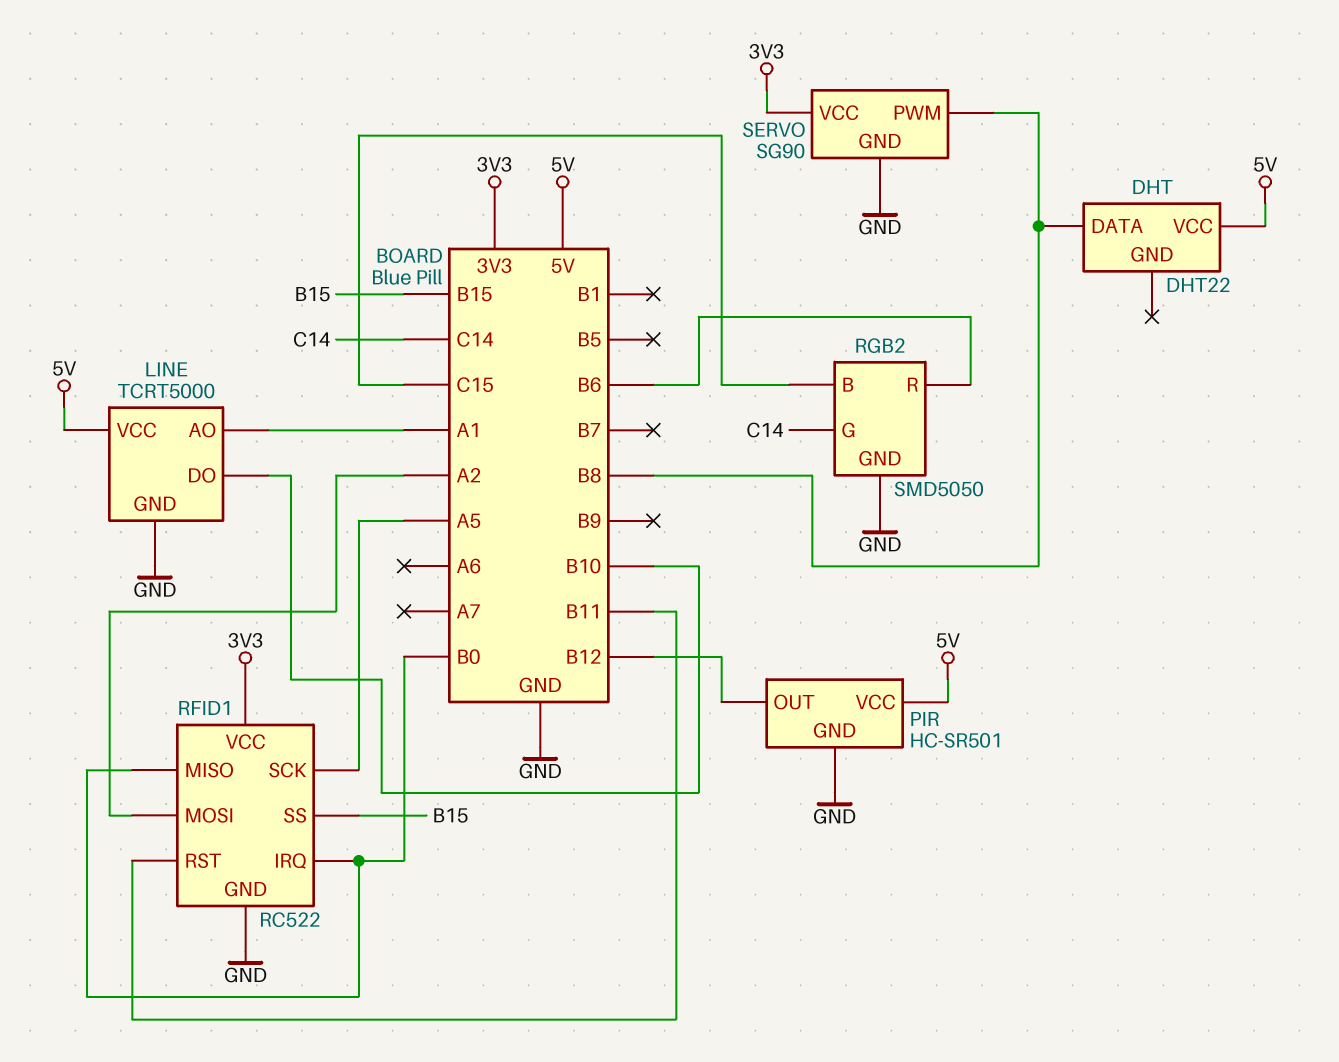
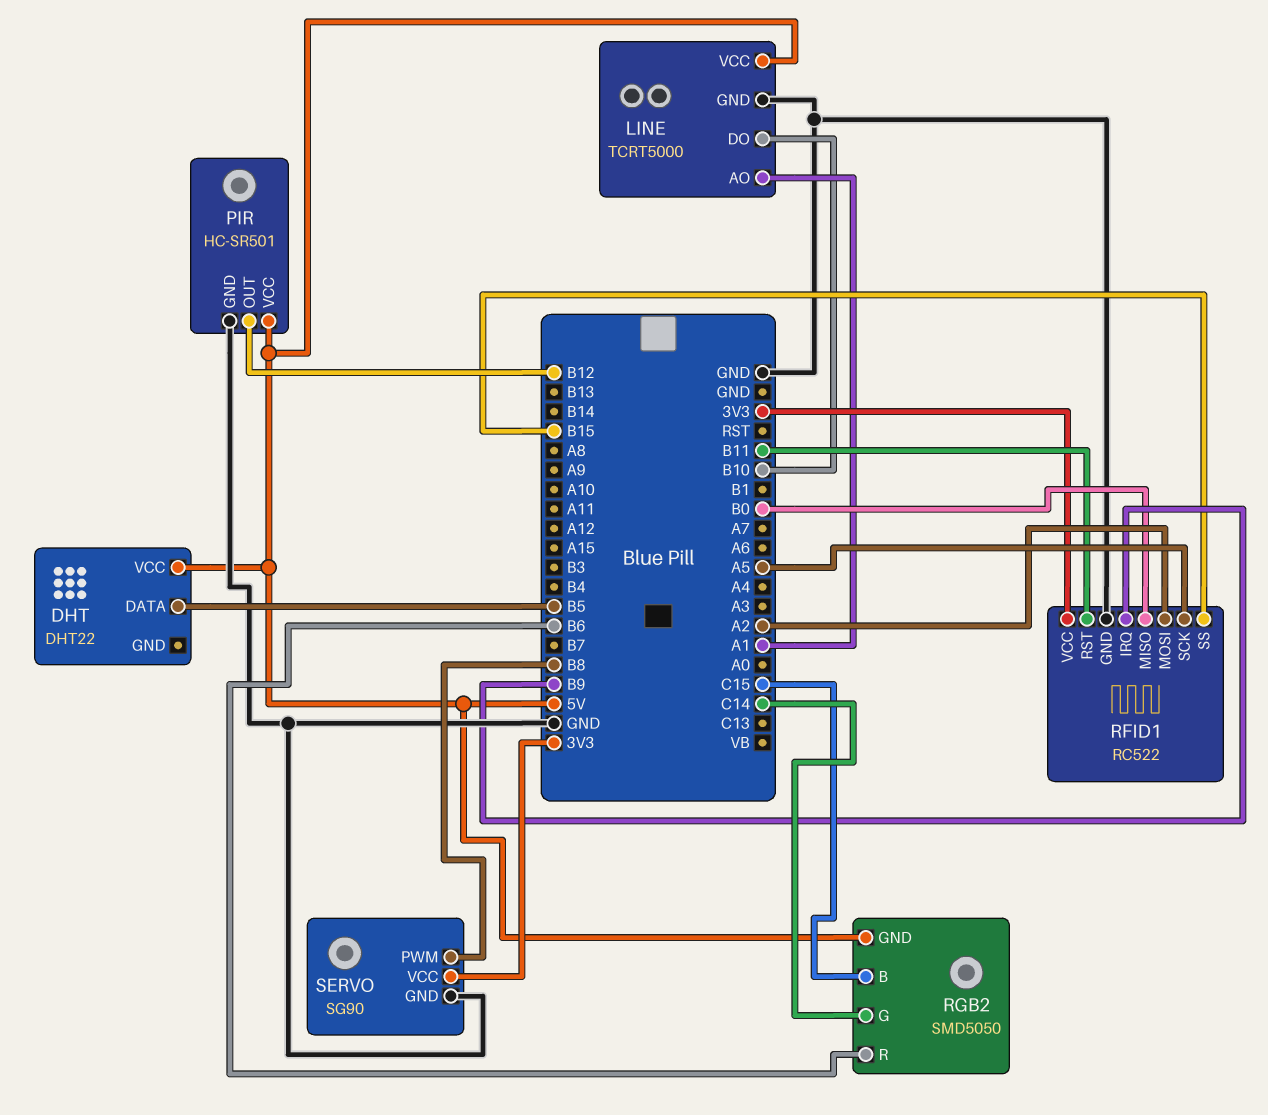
DHT pin DATA: B8 -> B5
RFID1 pin IRQ: B0 -> B9
RGB2 pin GND: GND -> 5V

